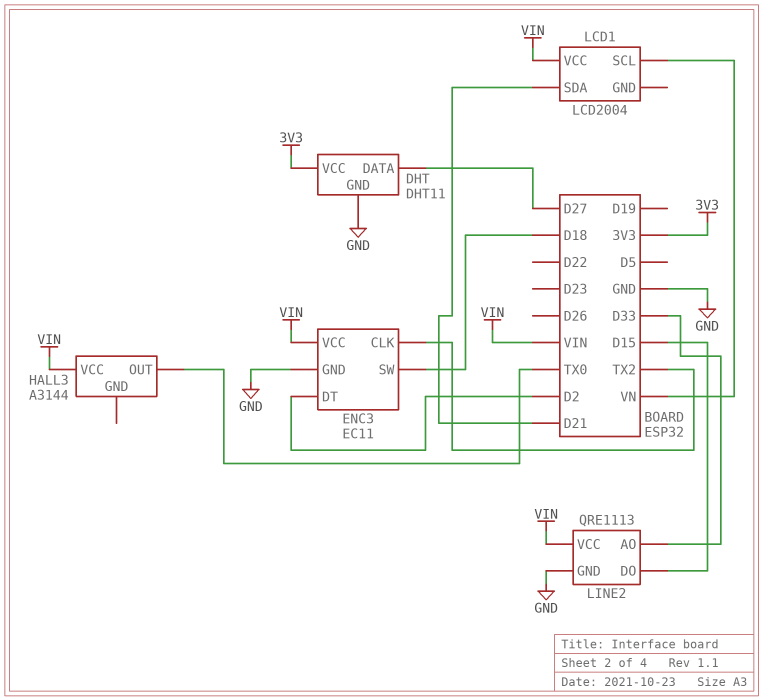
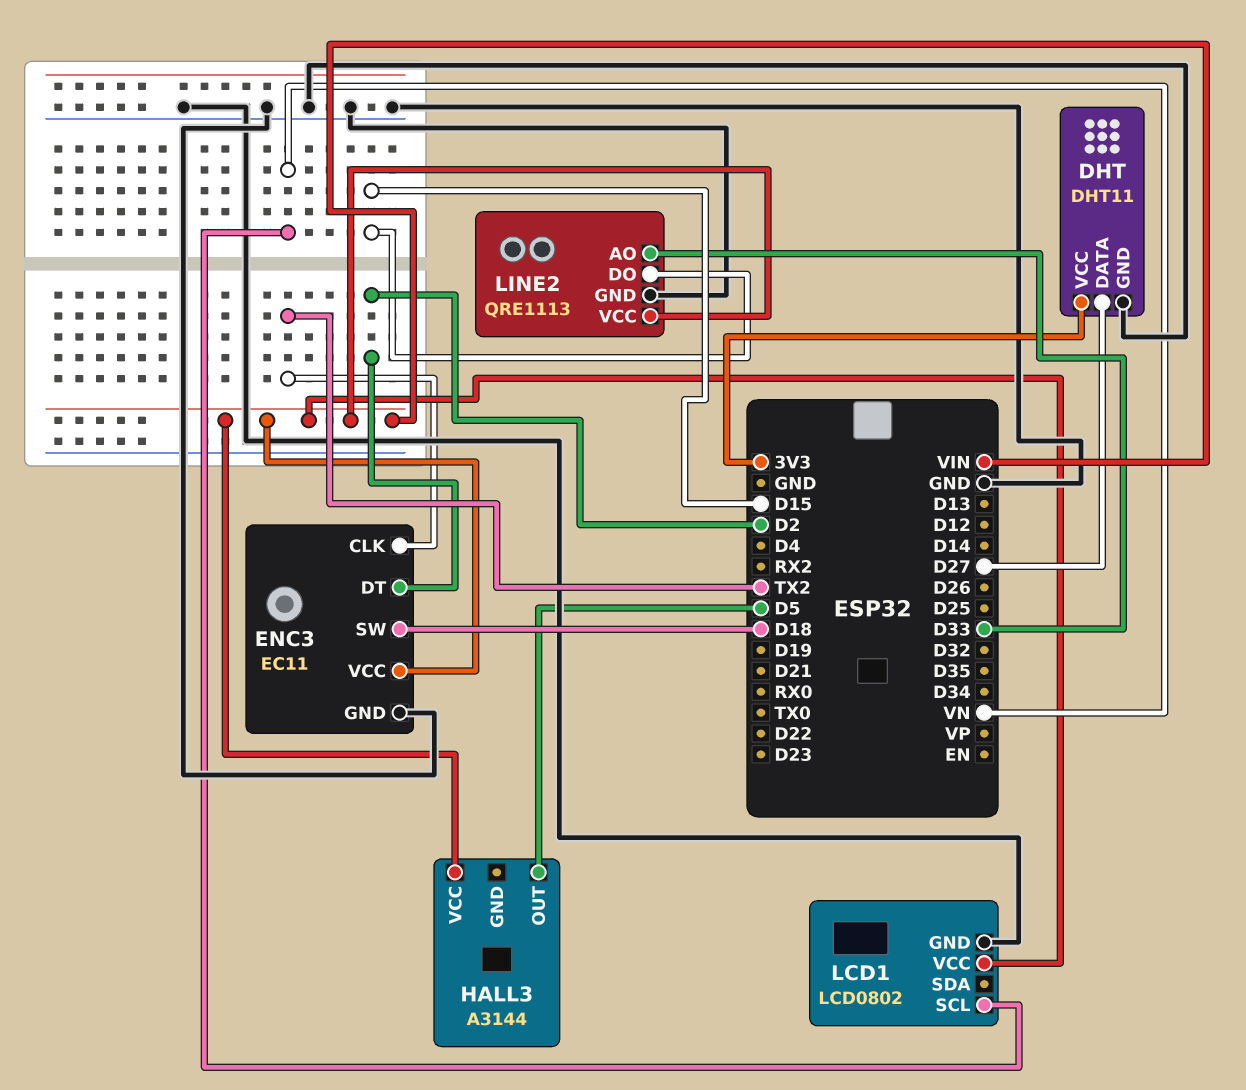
HALL3 pin OUT: TX0 -> D5
LCD1: LCD2004 -> LCD0802
LCD1 pin GND: none -> GND
LCD1 pin SDA: D21 -> none

